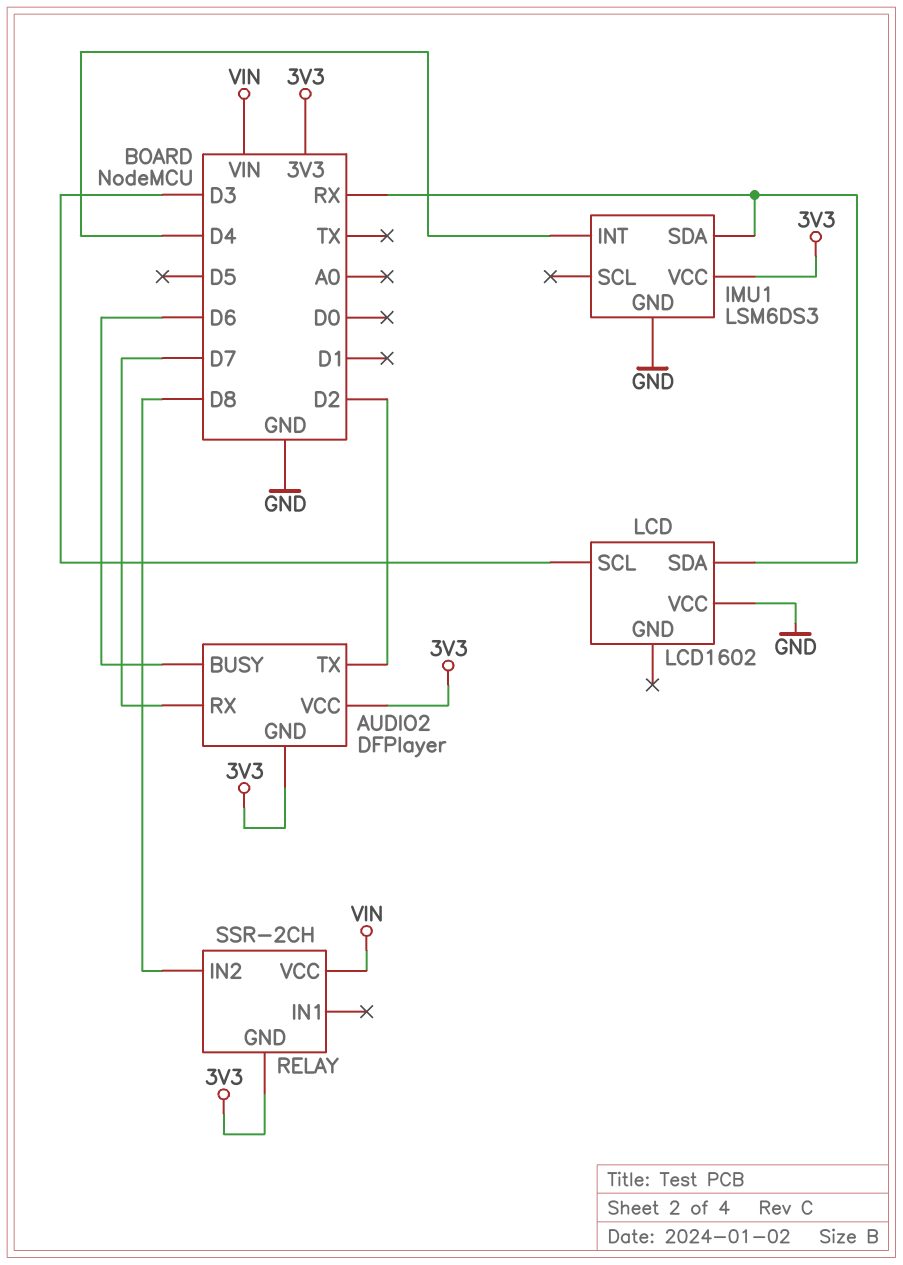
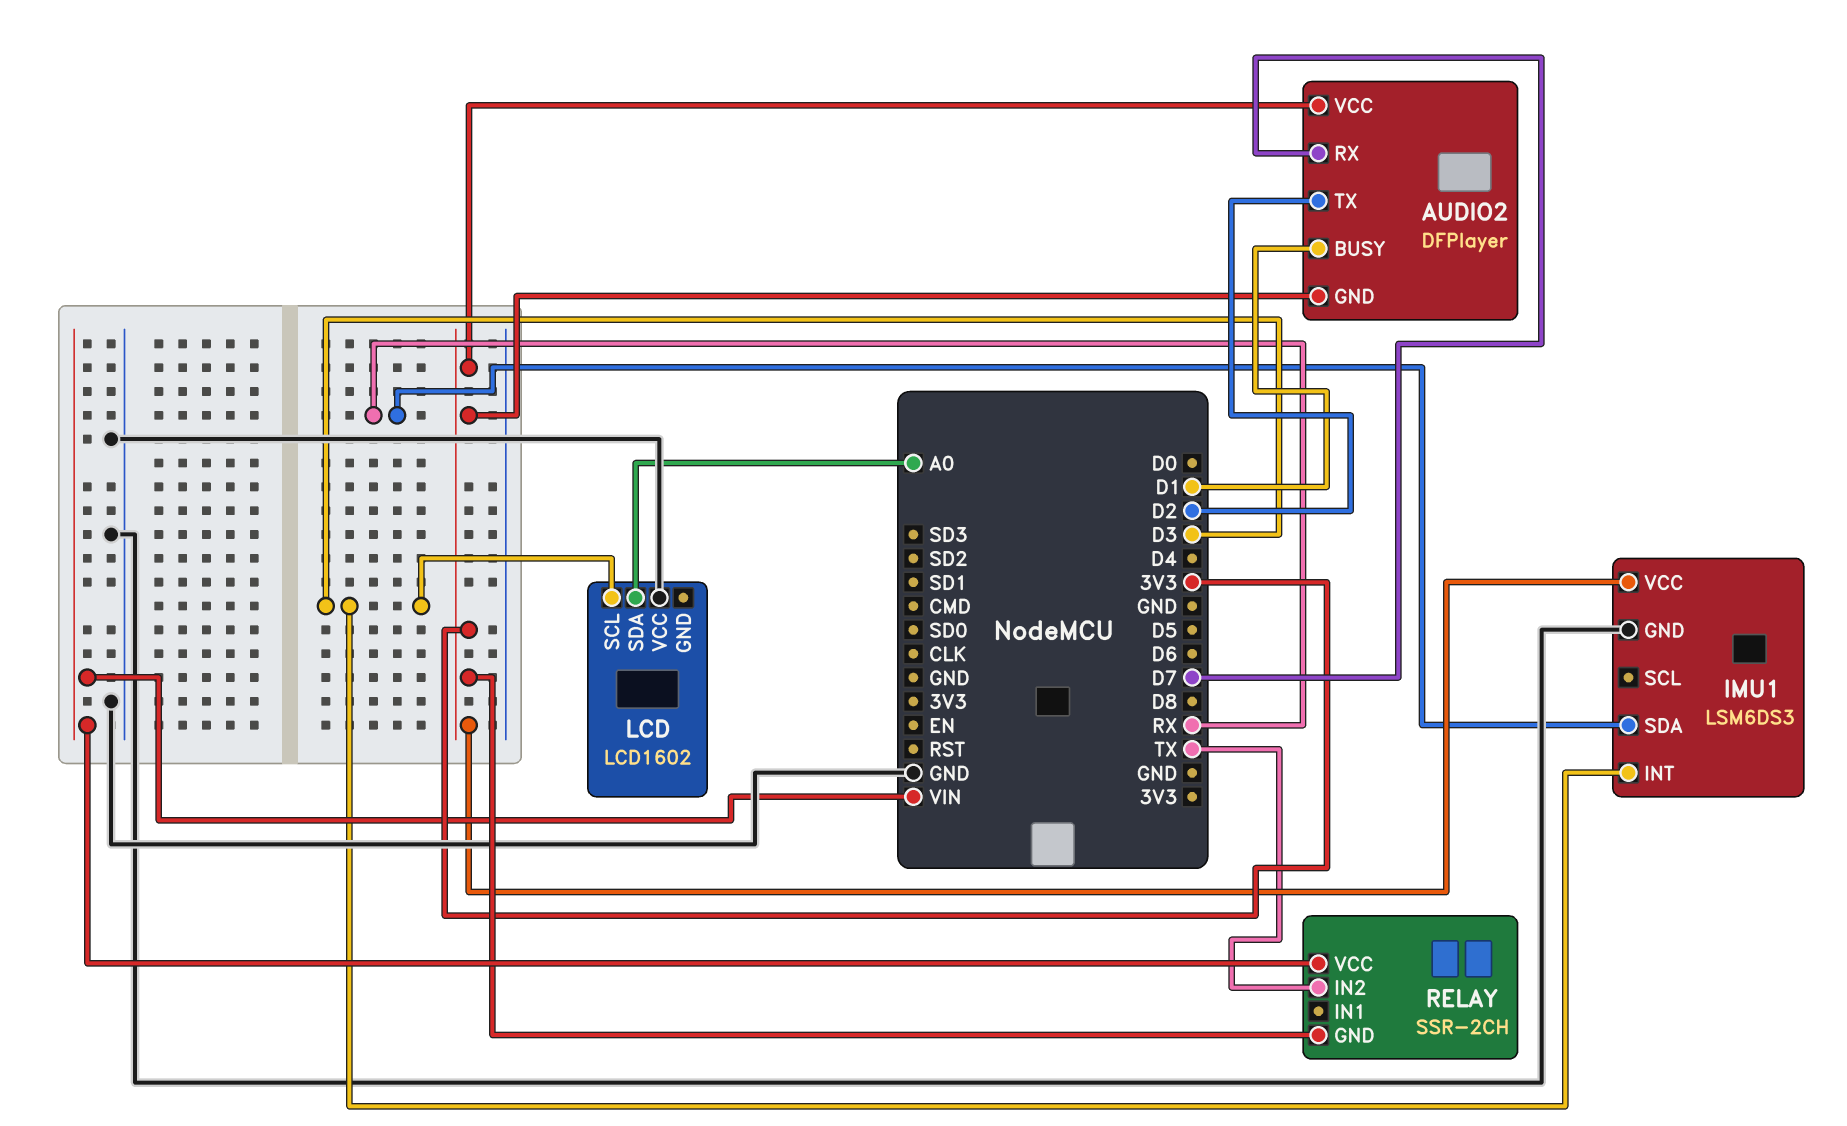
AUDIO2 pin BUSY: D6 -> D1
IMU1 pin INT: D4 -> D3
LCD pin SDA: RX -> A0
RELAY pin IN2: D8 -> TX

